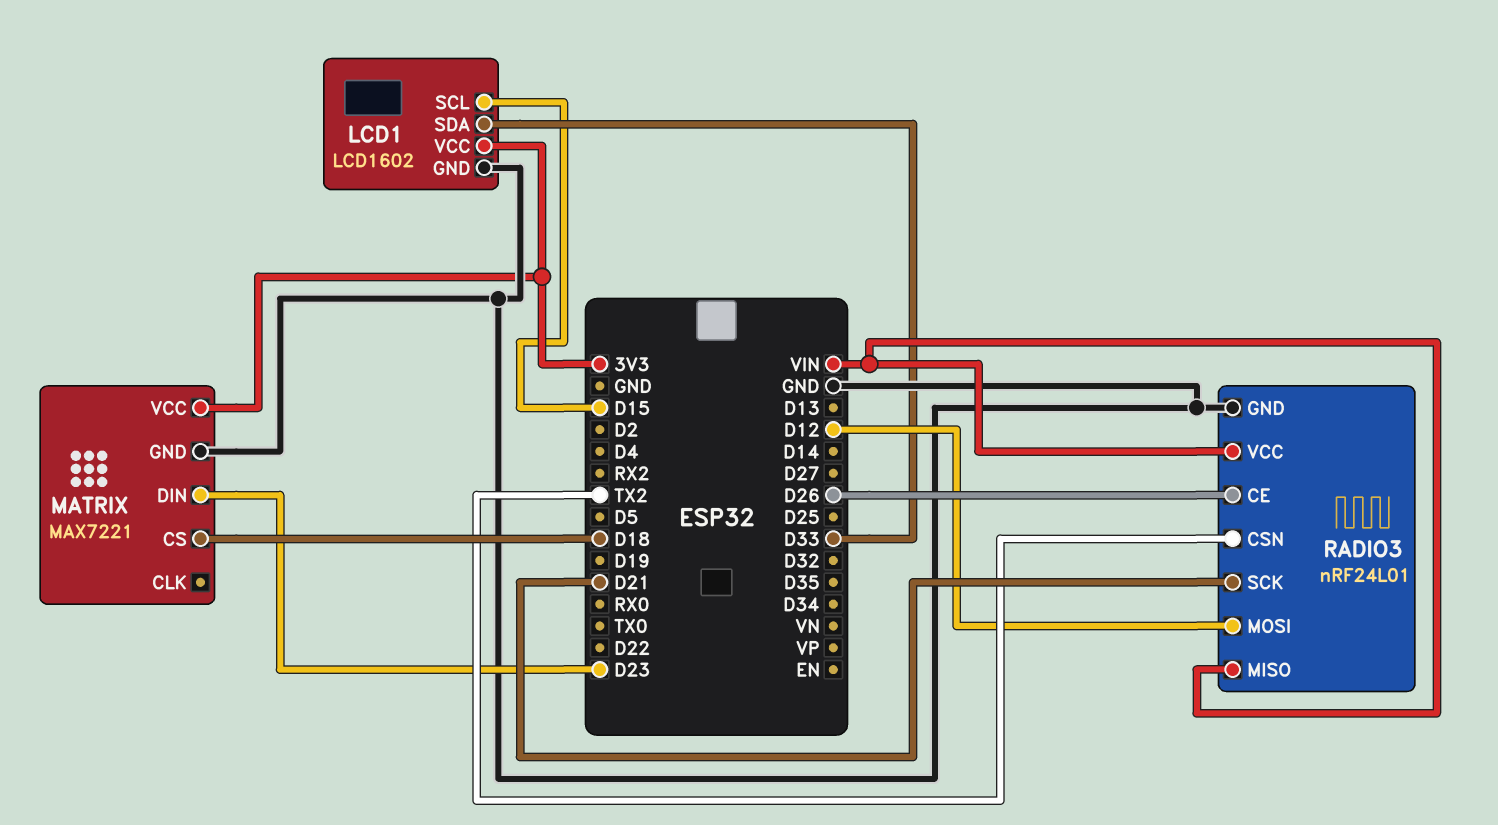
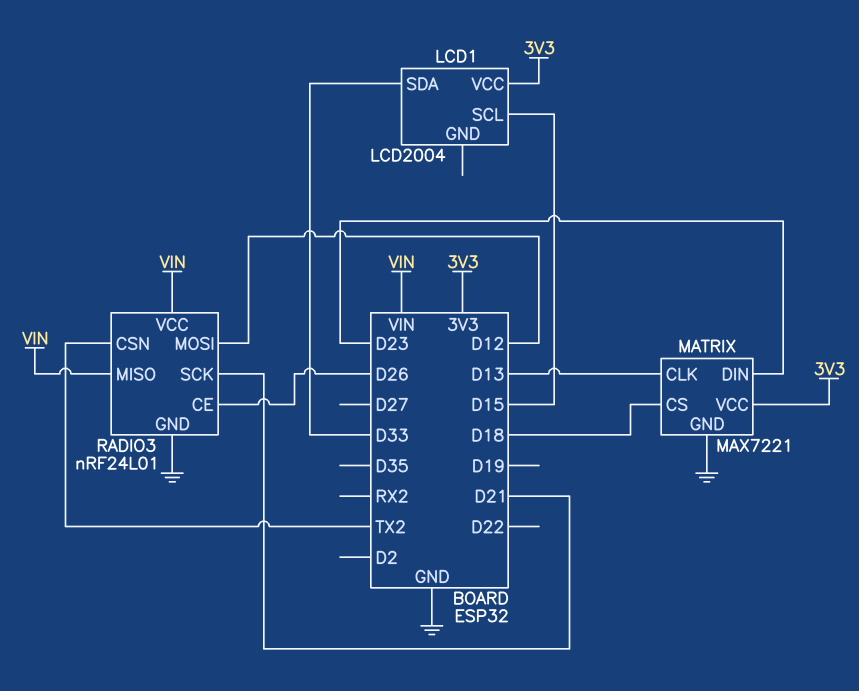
LCD1: LCD1602 -> LCD2004
LCD1 pin GND: GND -> none
MATRIX pin CLK: none -> D13

